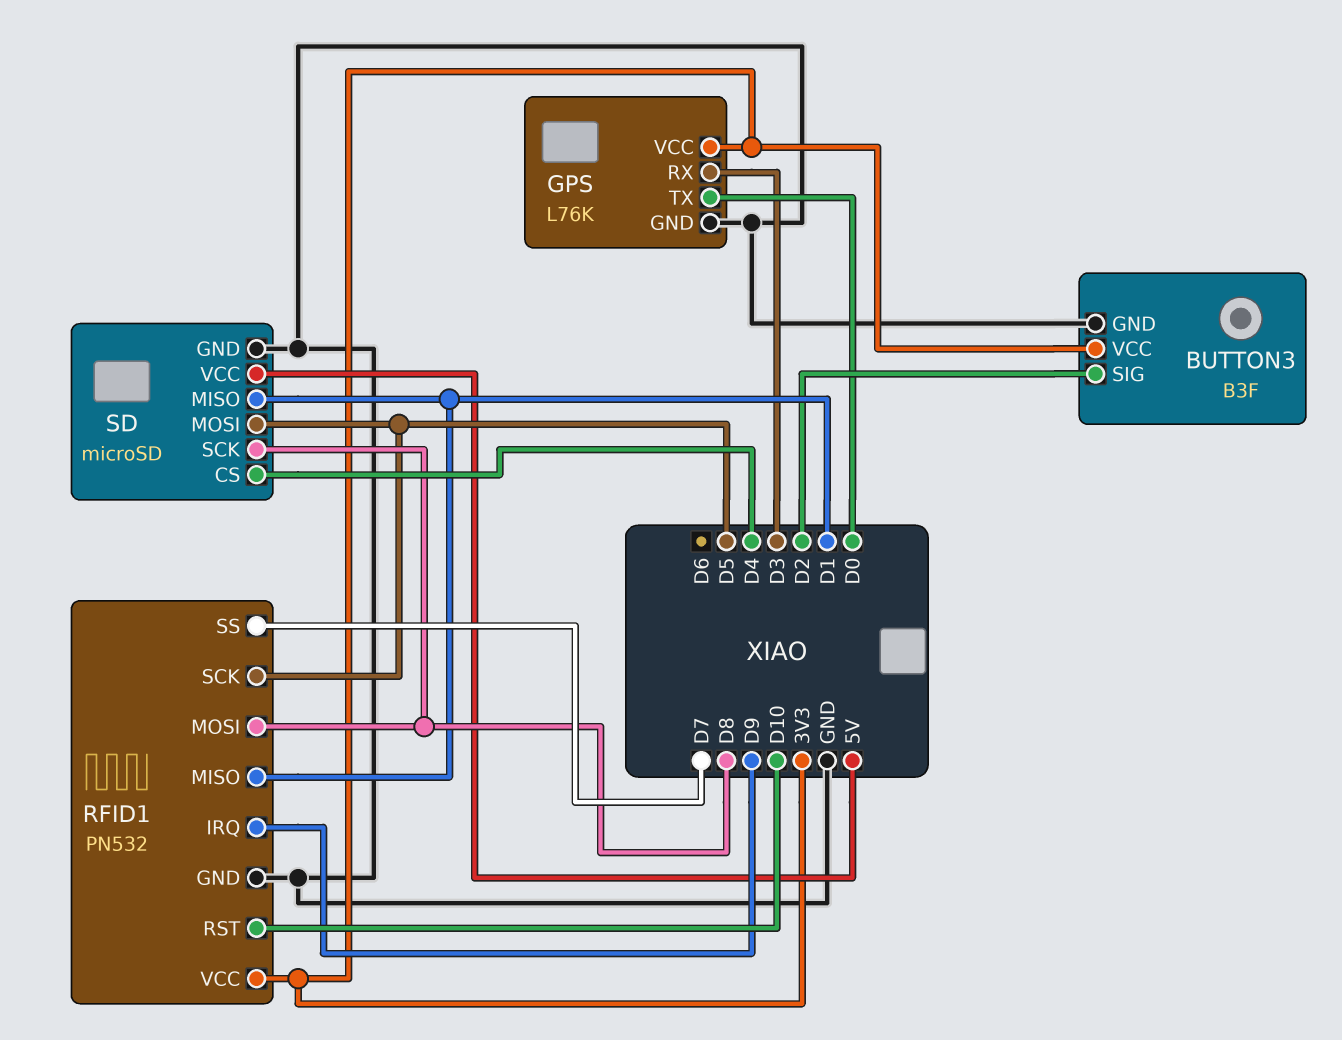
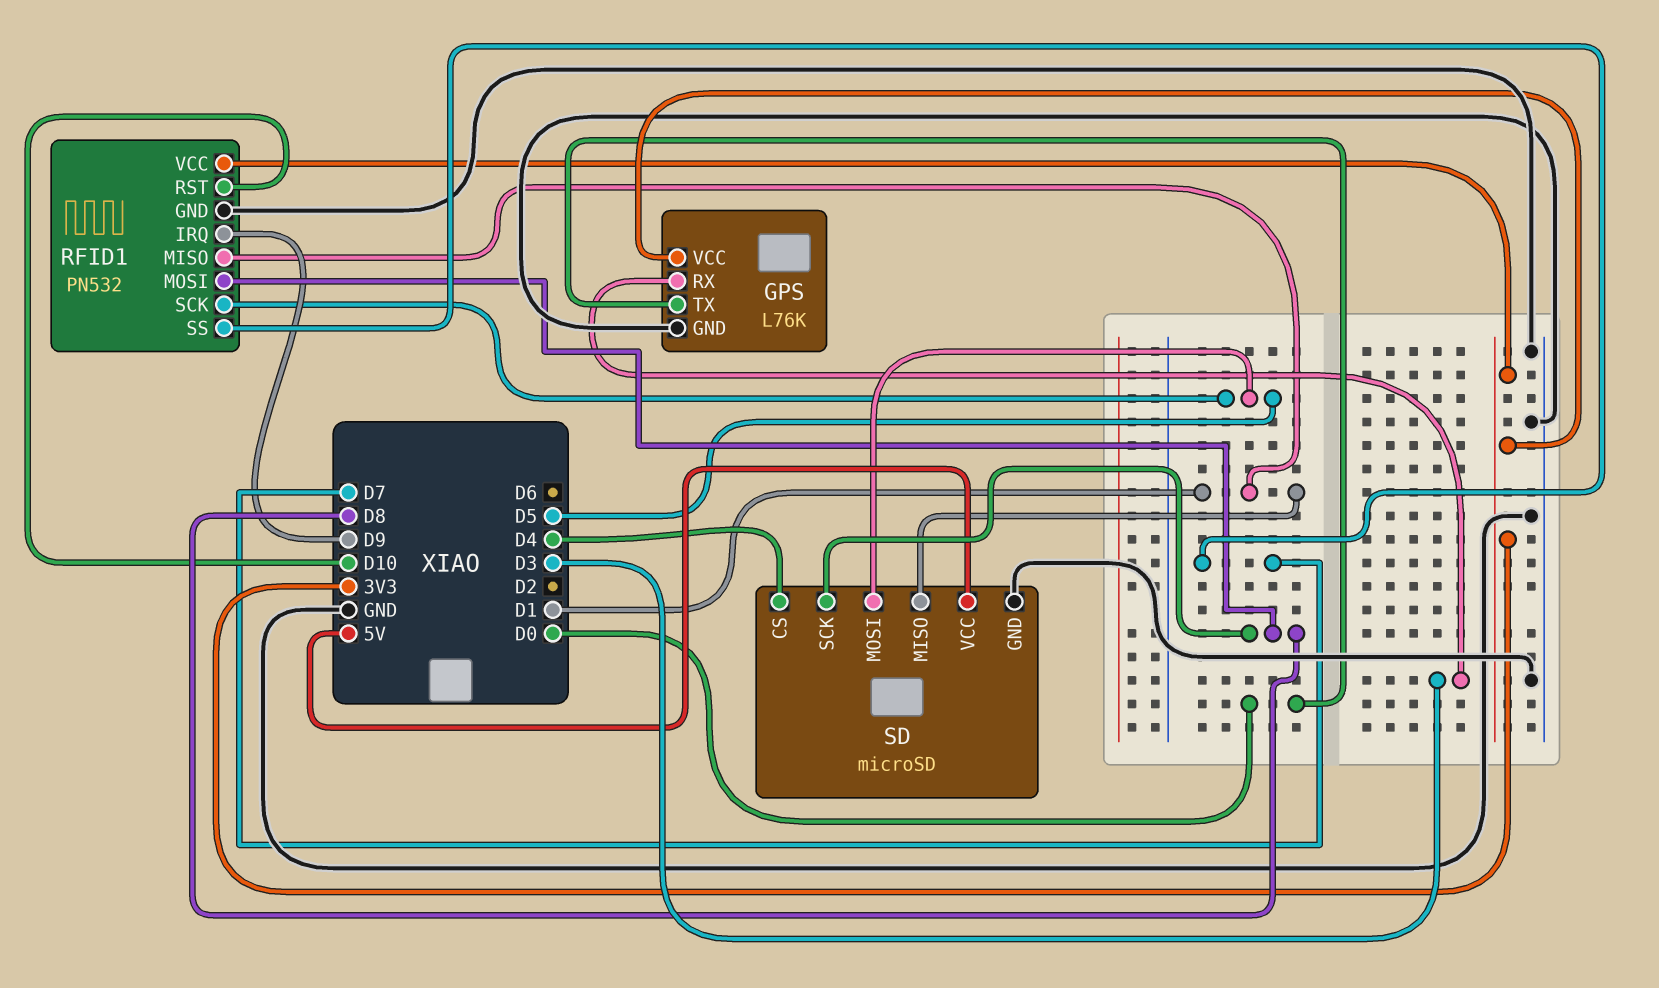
BUTTON3: B3F -> none
BUTTON3 pin GND: GND -> none
BUTTON3 pin SIG: D2 -> none
BUTTON3 pin VCC: 3V3 -> none

